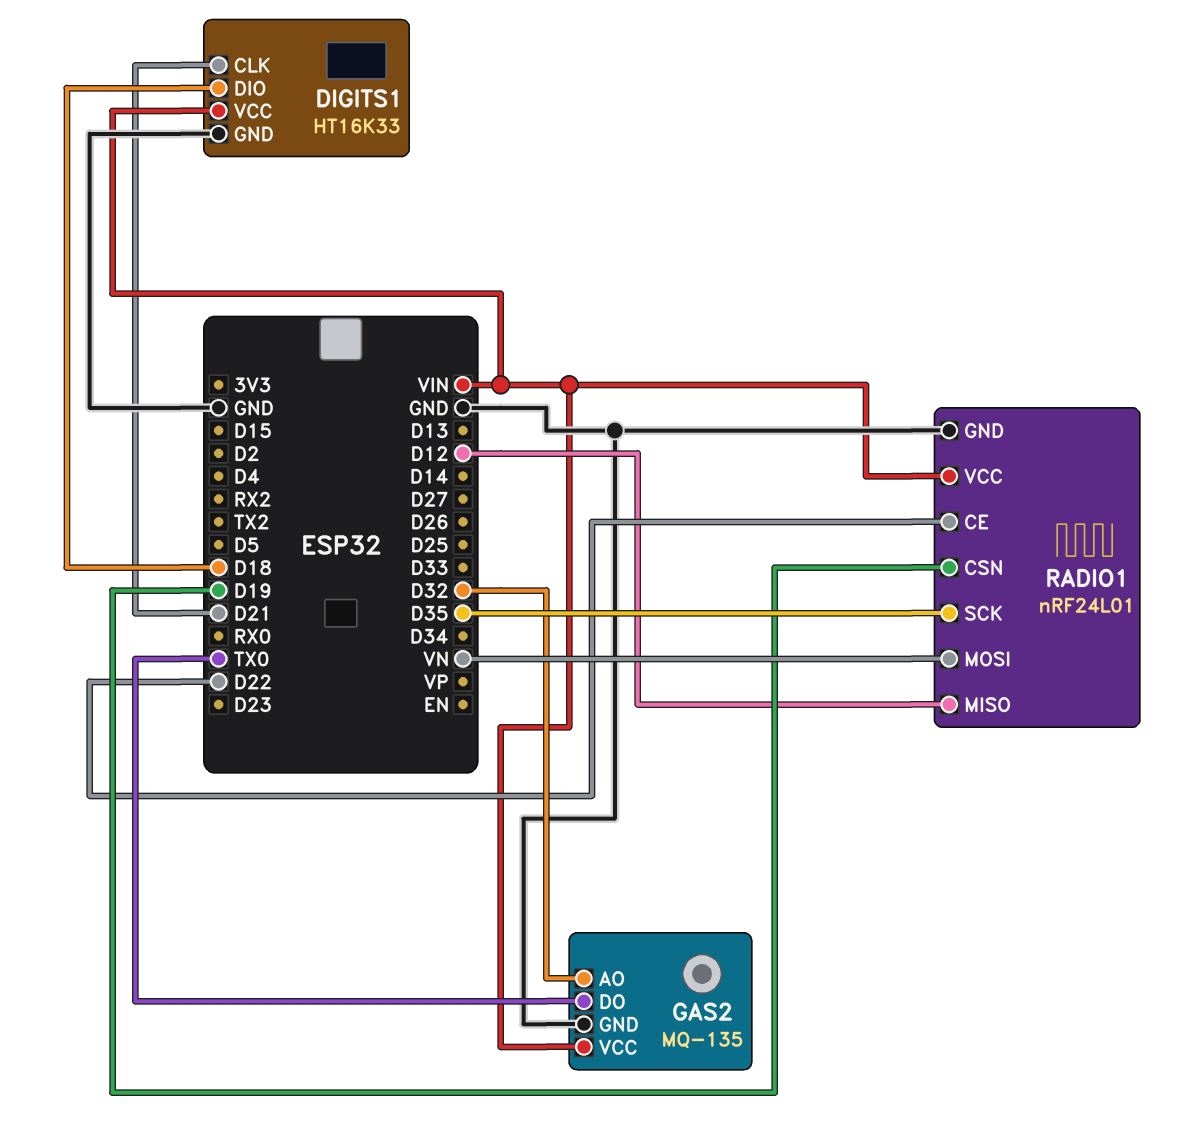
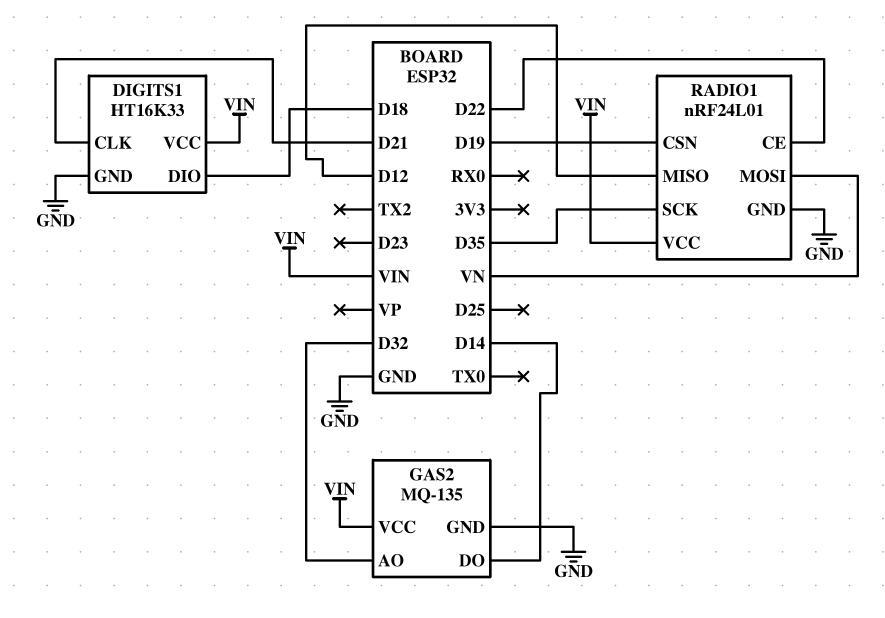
GAS2 pin DO: TX0 -> D14

